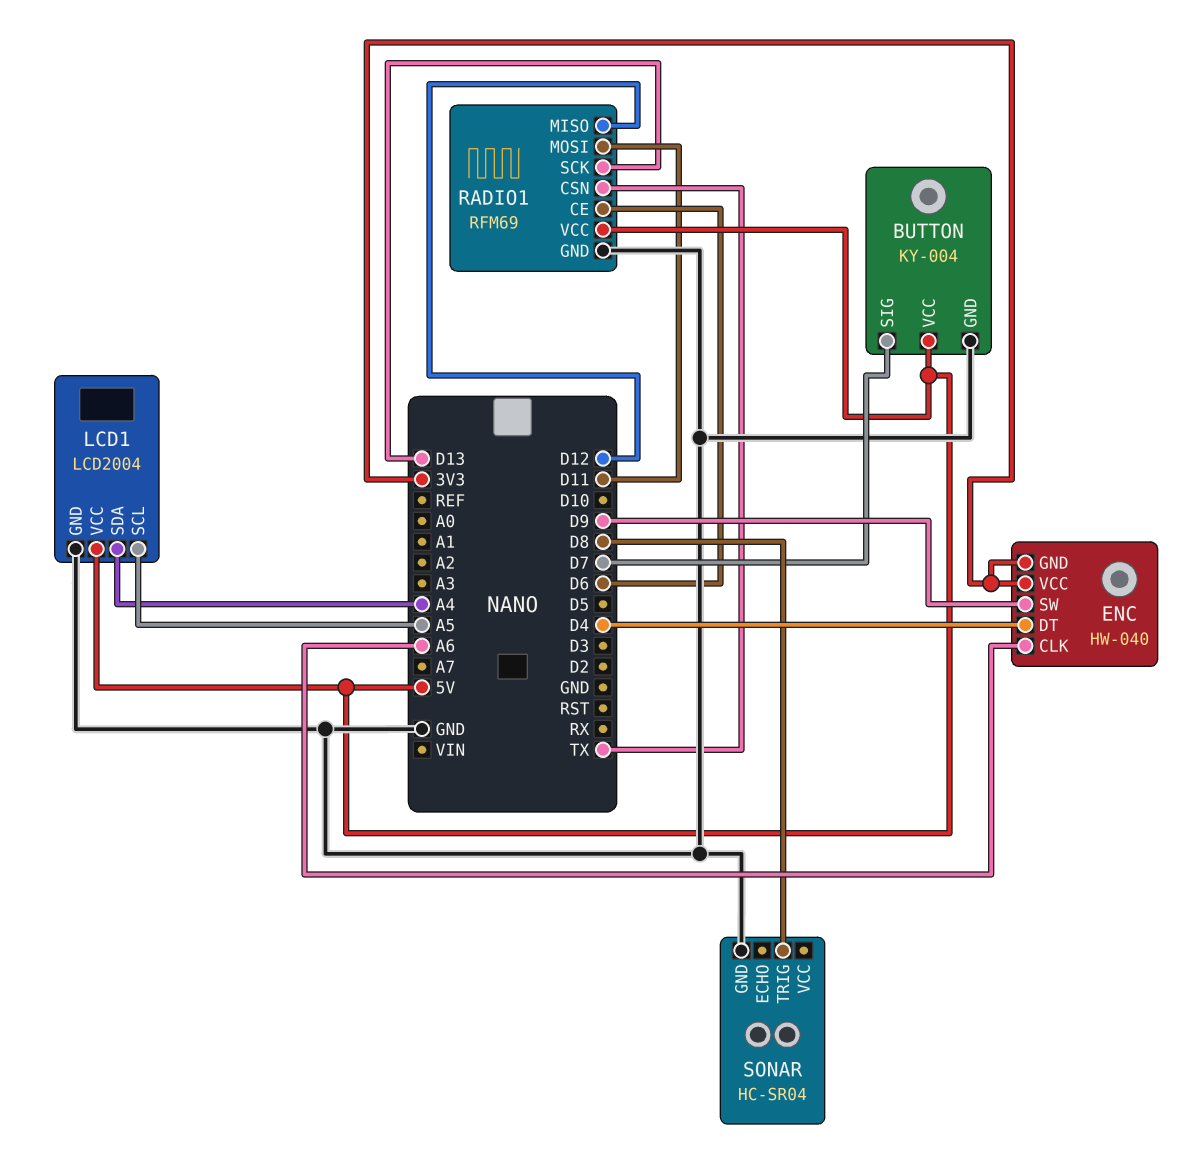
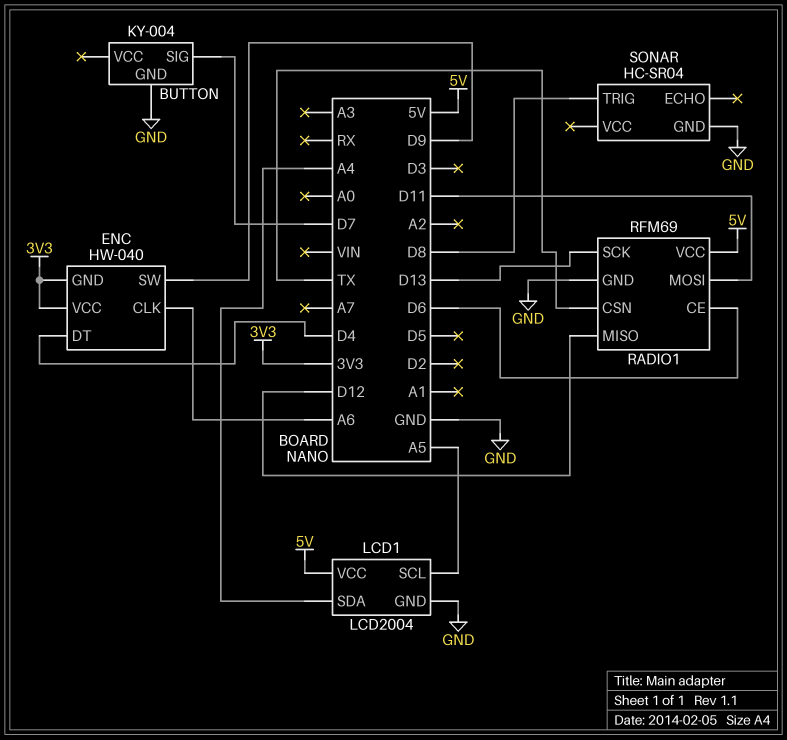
BUTTON pin VCC: 5V -> none

